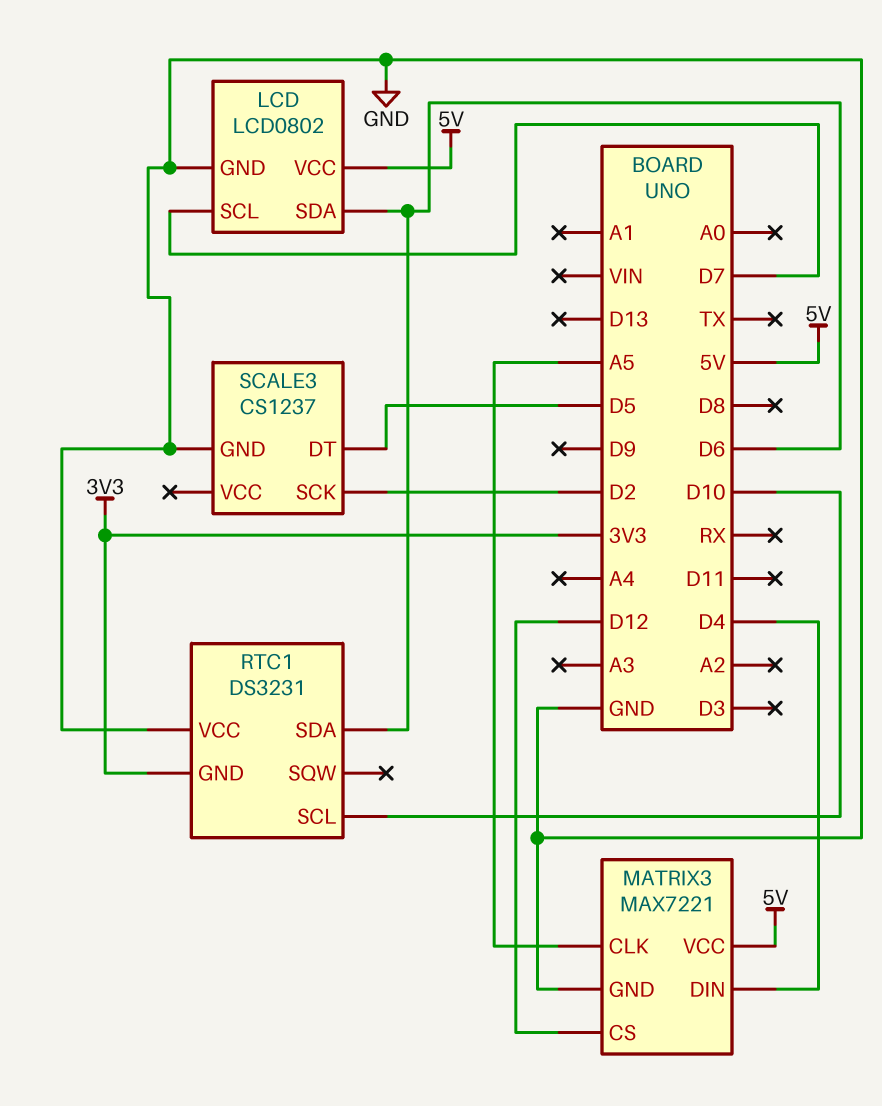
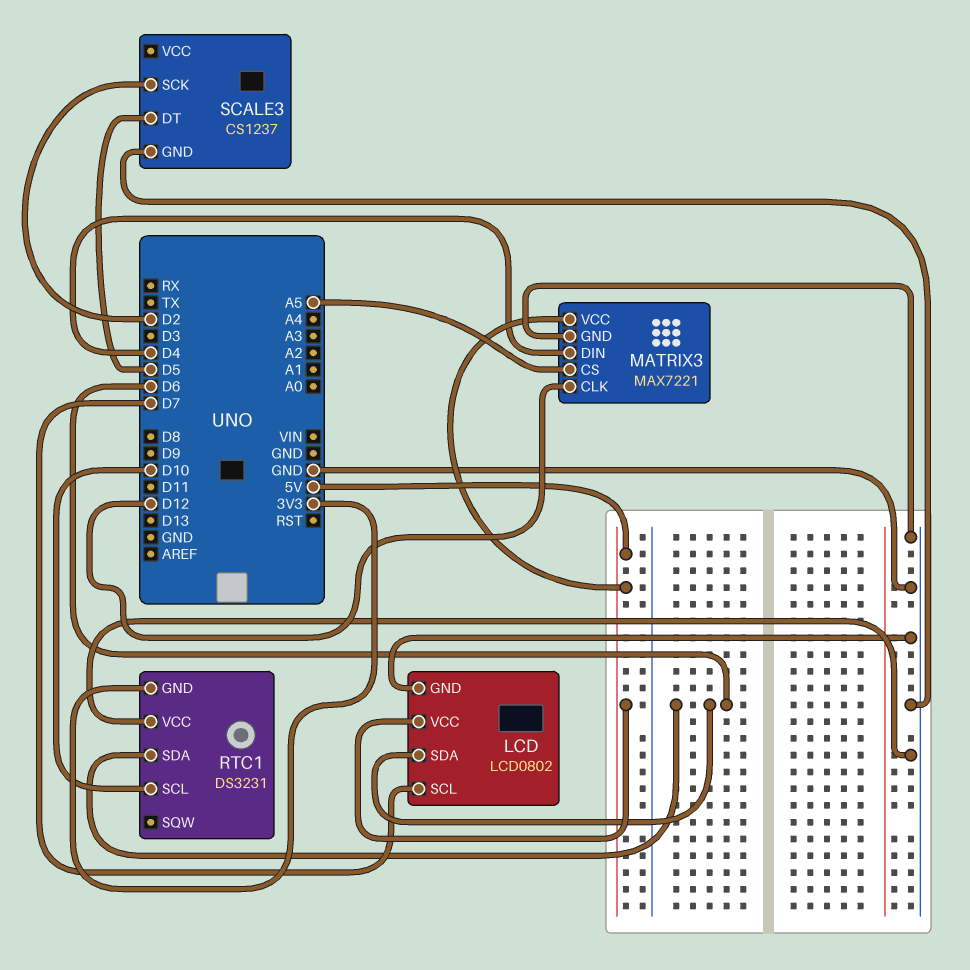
MATRIX3 pin CLK: A5 -> D12
MATRIX3 pin CS: D12 -> A5

